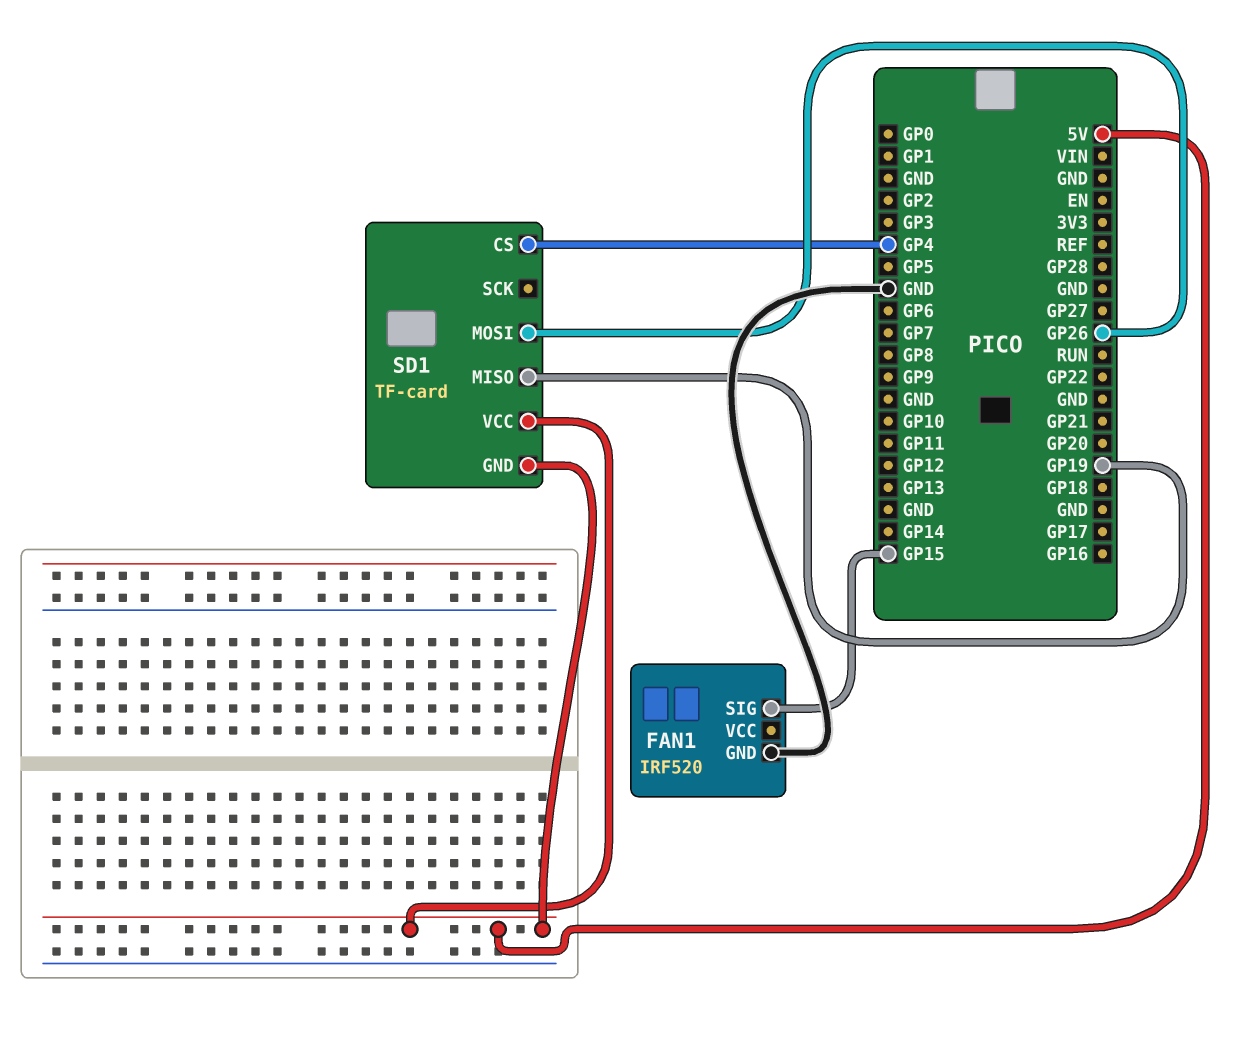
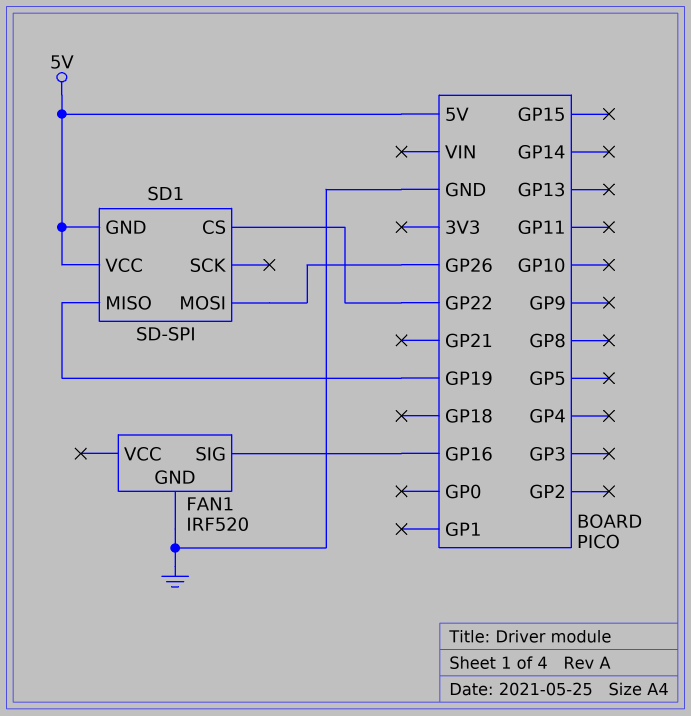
FAN1 pin SIG: GP15 -> GP16
SD1: TF-card -> SD-SPI
SD1 pin CS: GP4 -> GP22

